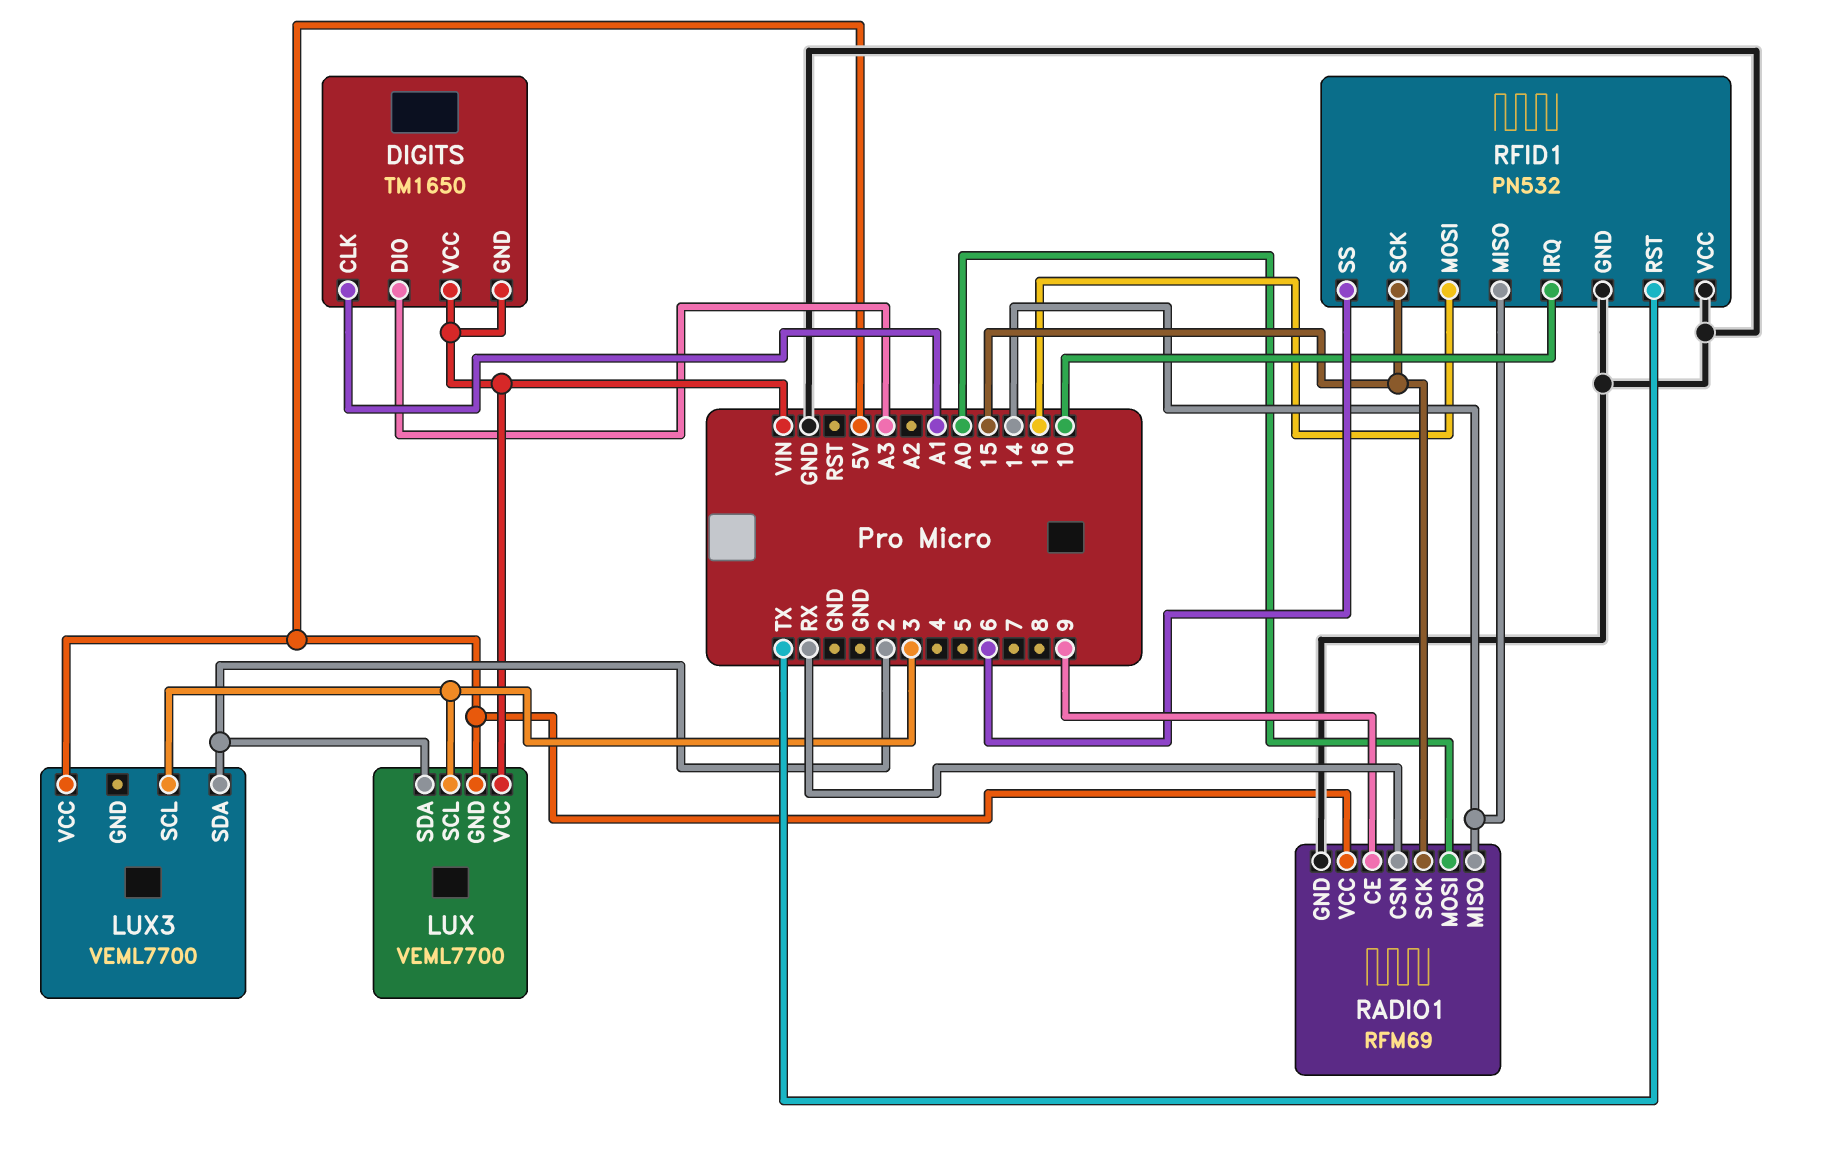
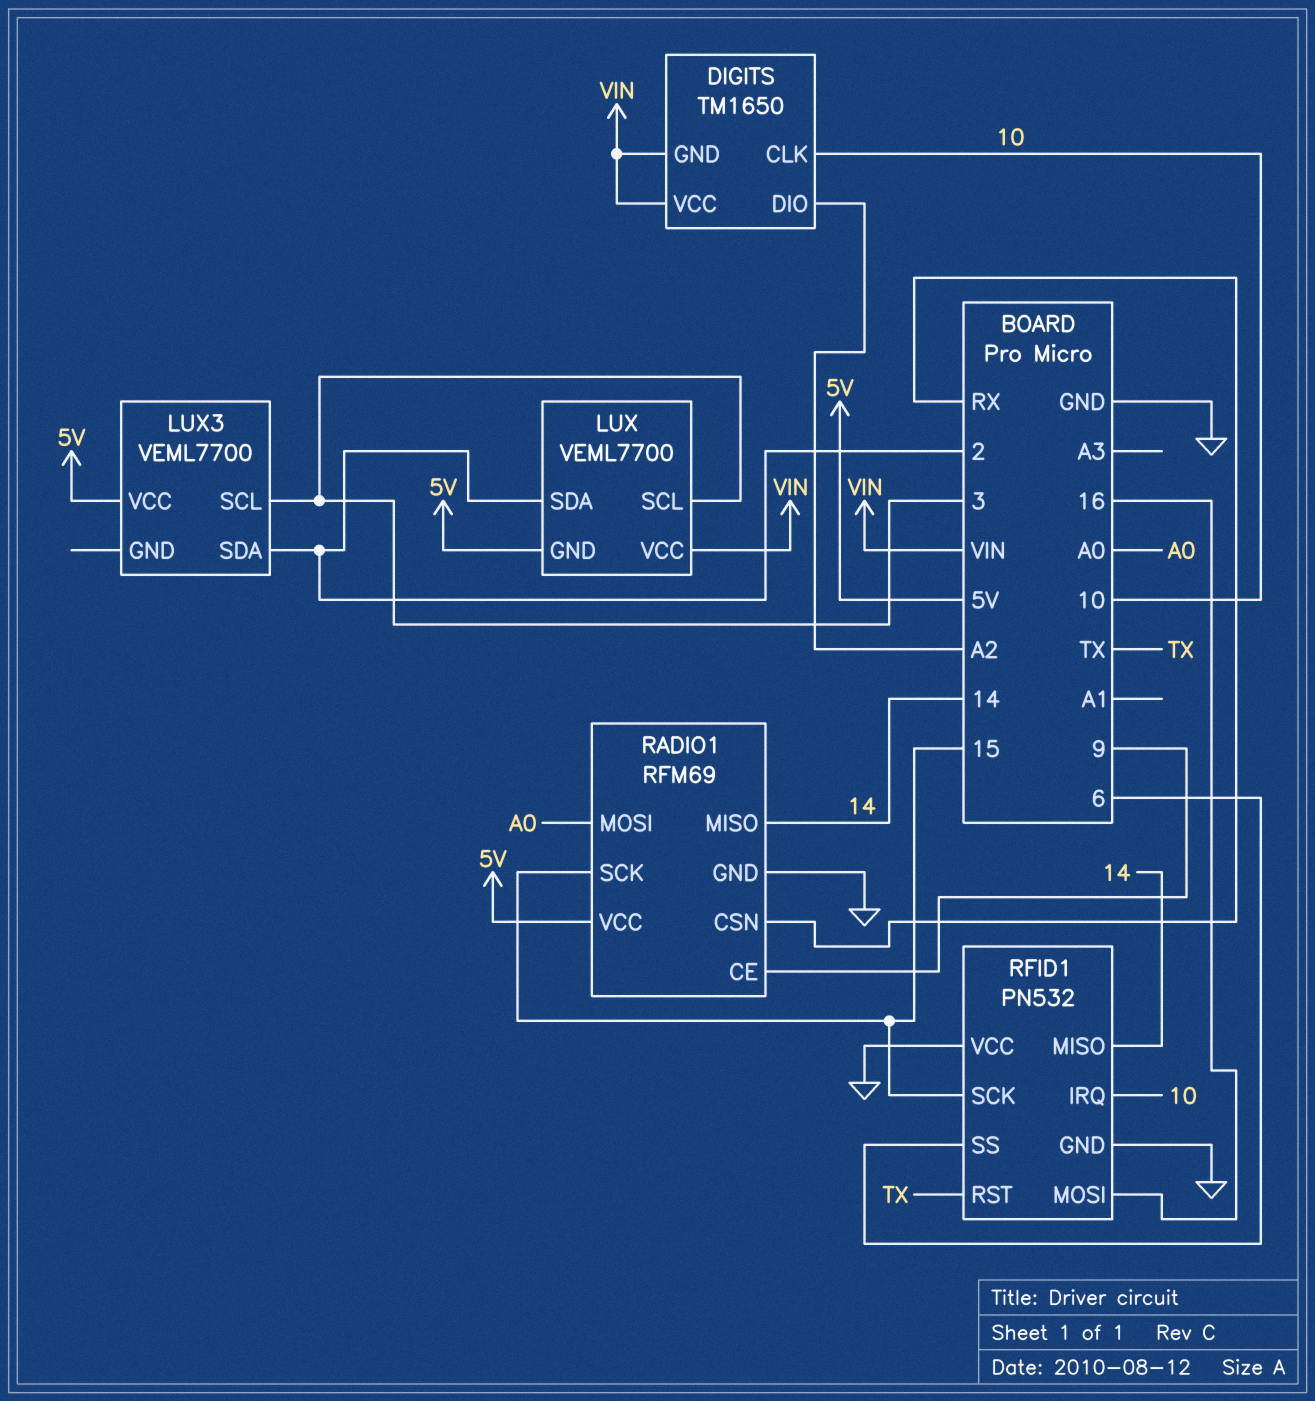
DIGITS pin CLK: A1 -> 10
DIGITS pin DIO: A3 -> A2

